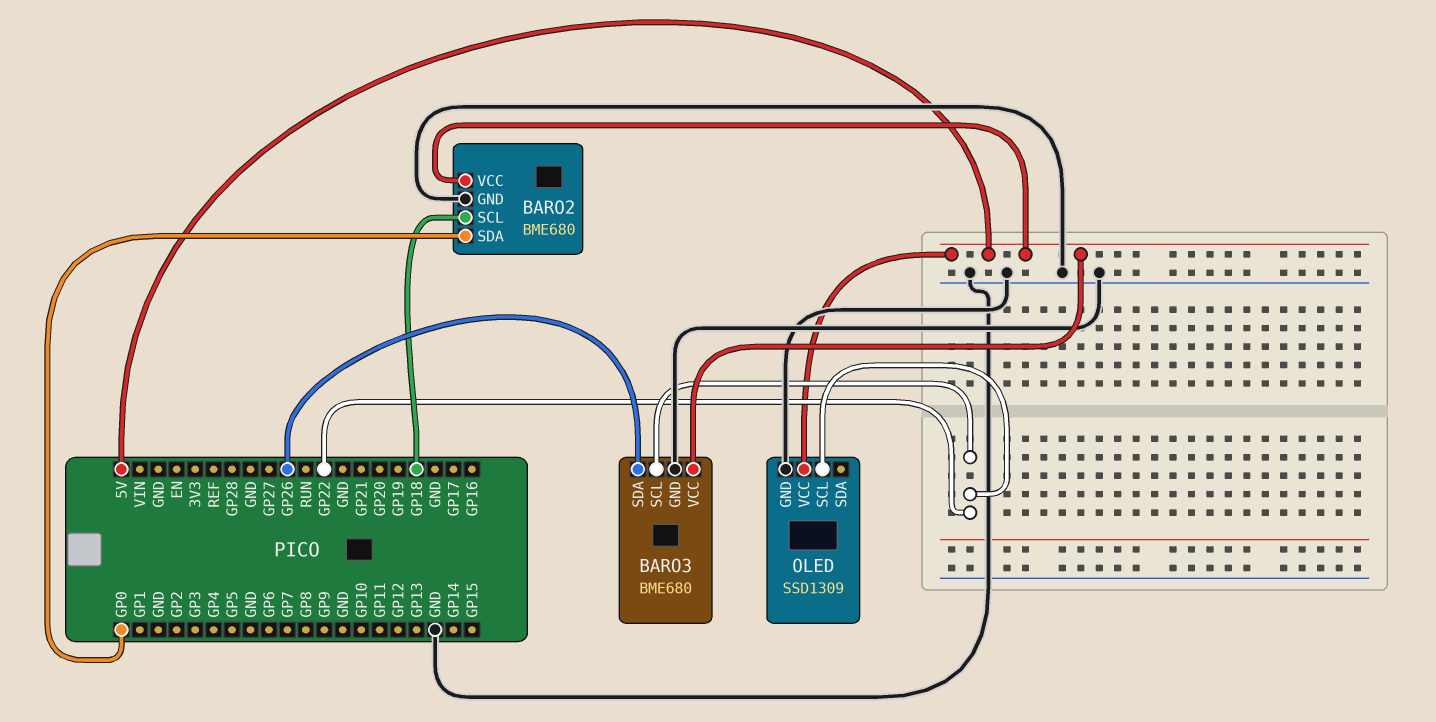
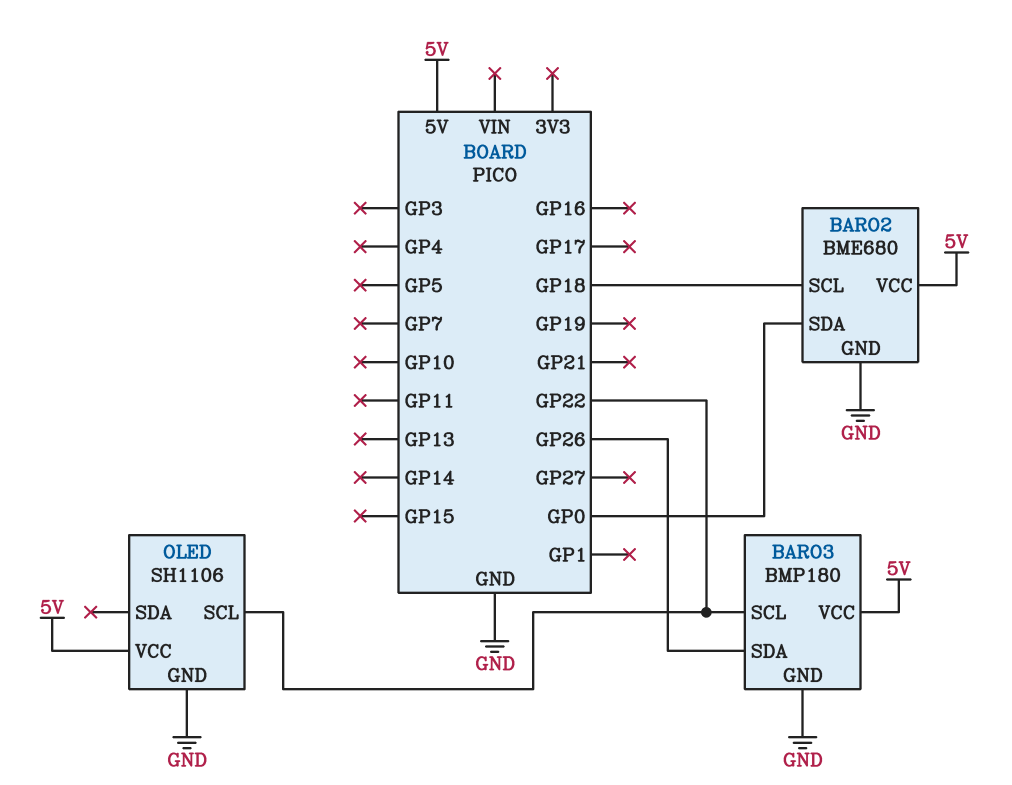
BARO3: BME680 -> BMP180
OLED: SSD1309 -> SH1106

